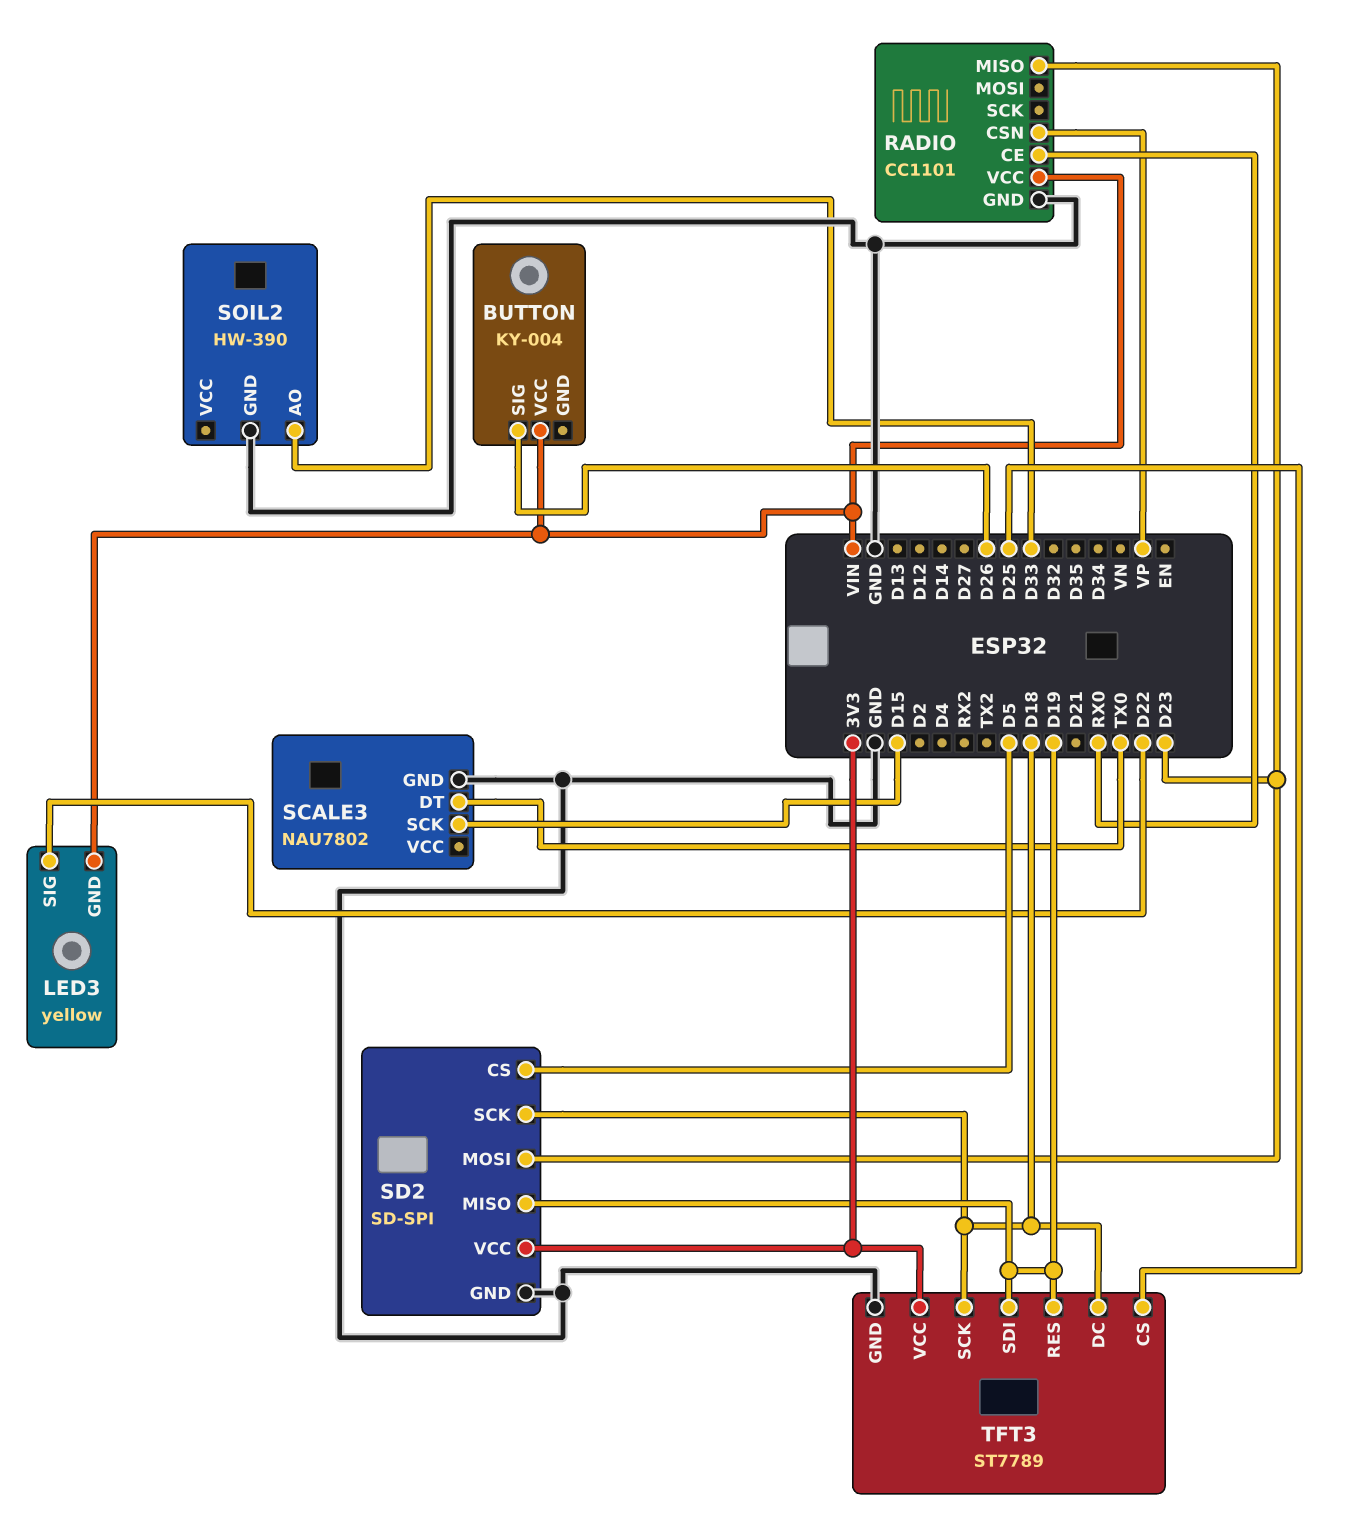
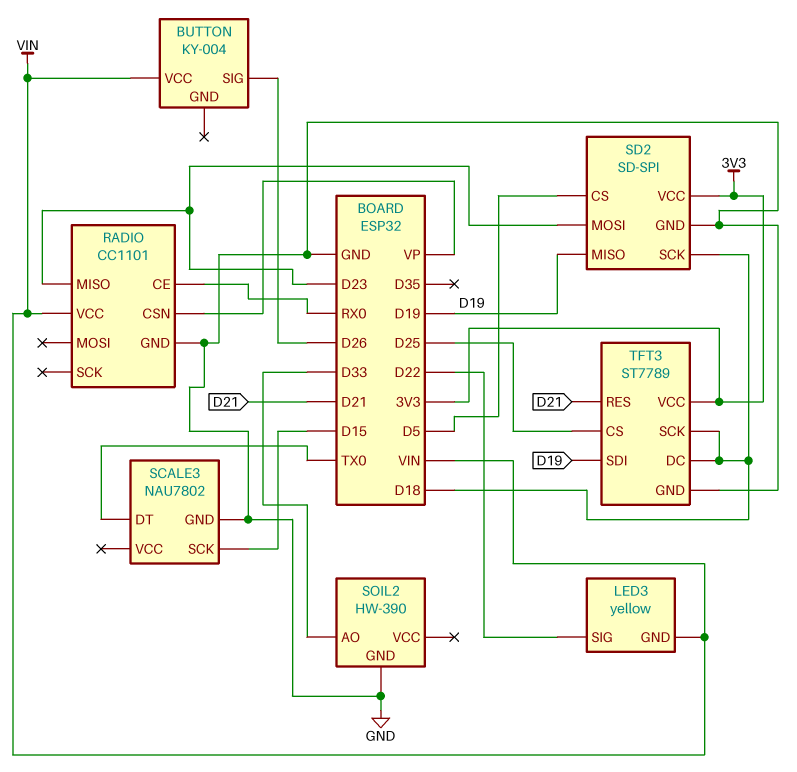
TFT3 pin RES: D19 -> D21

